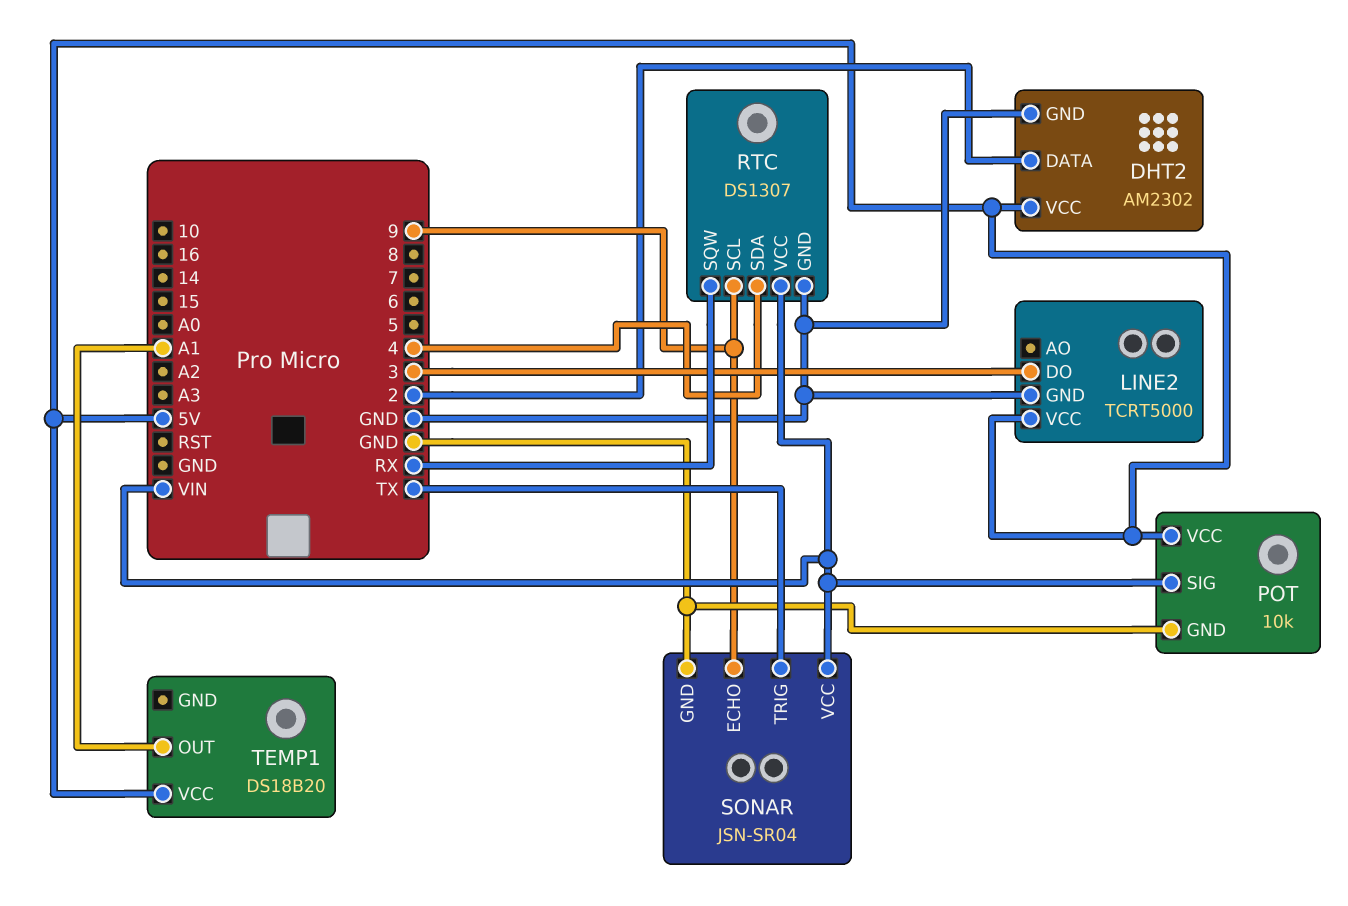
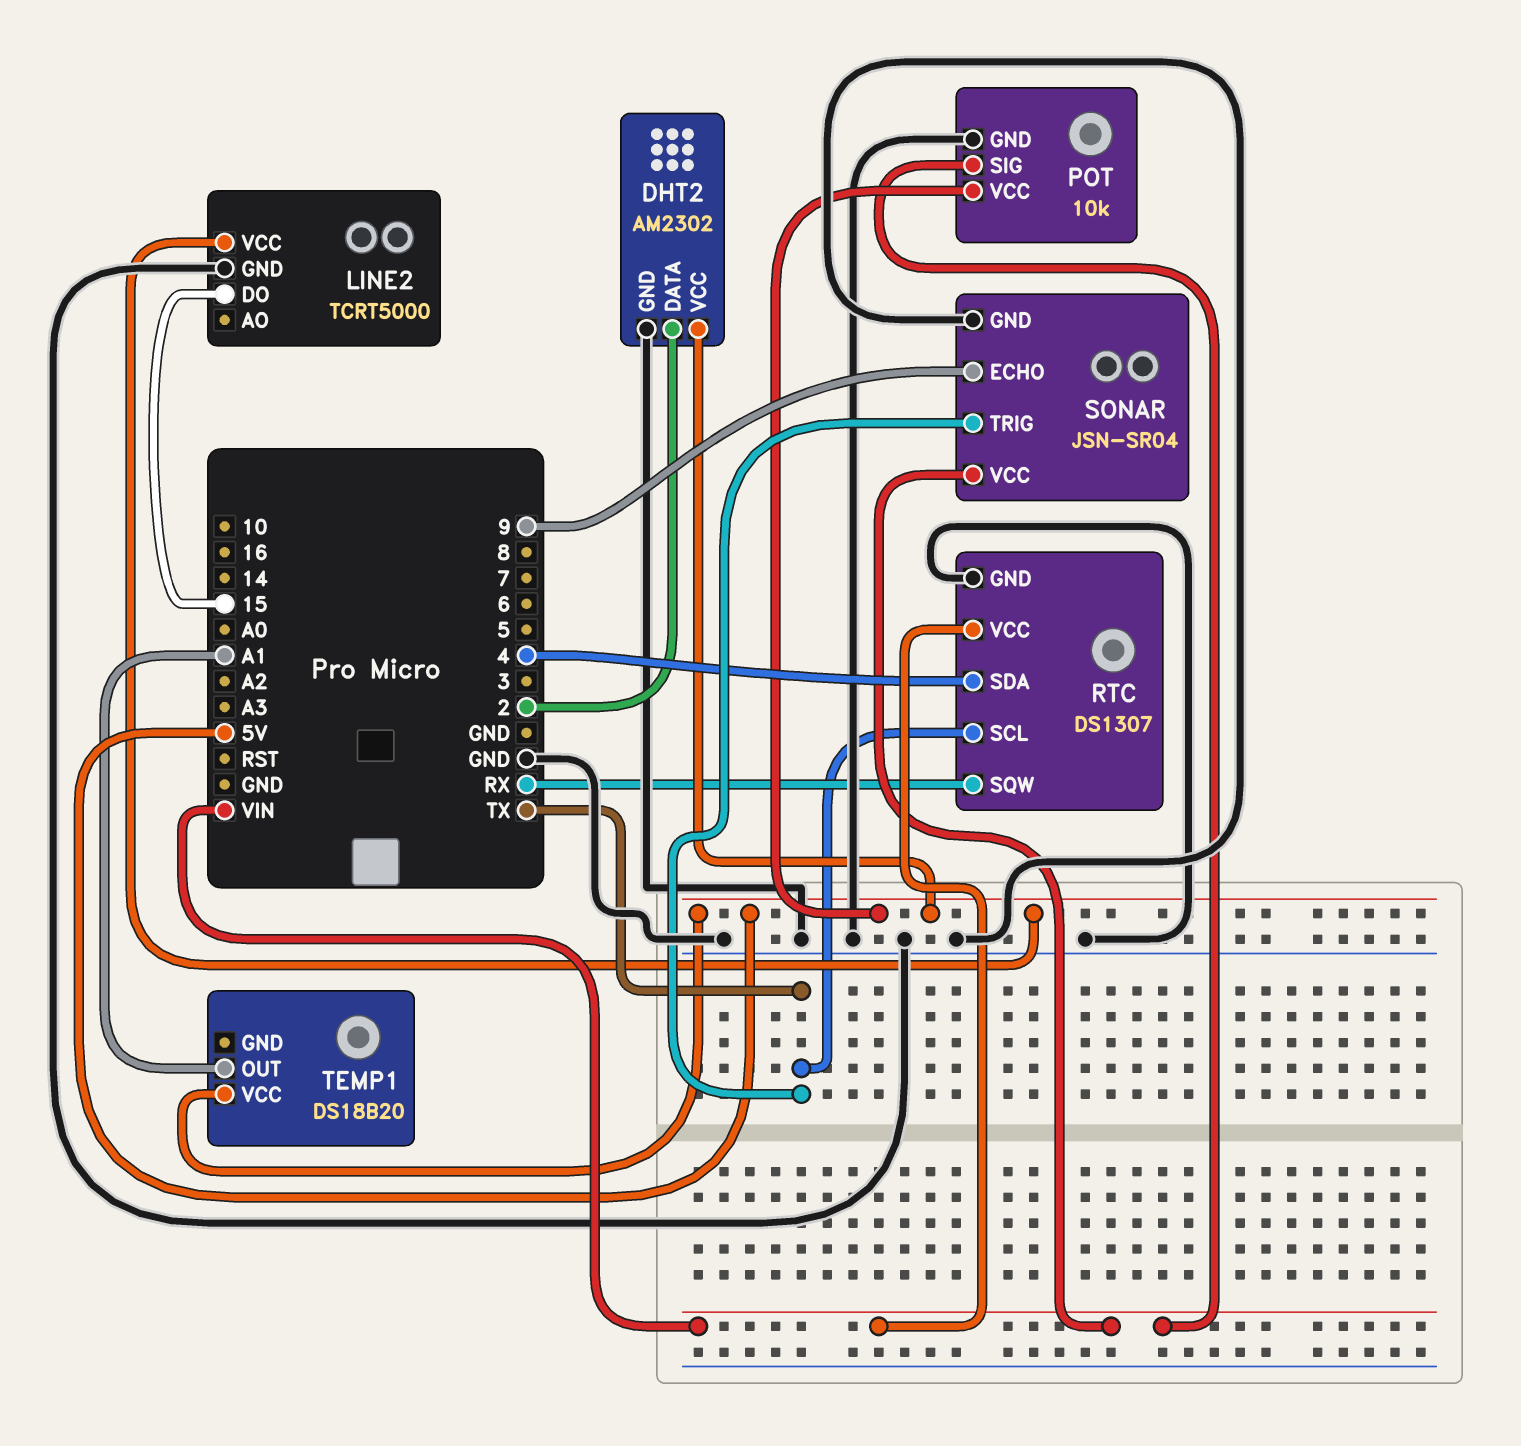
LINE2 pin DO: 3 -> 15
RTC pin SCL: 9 -> TX

